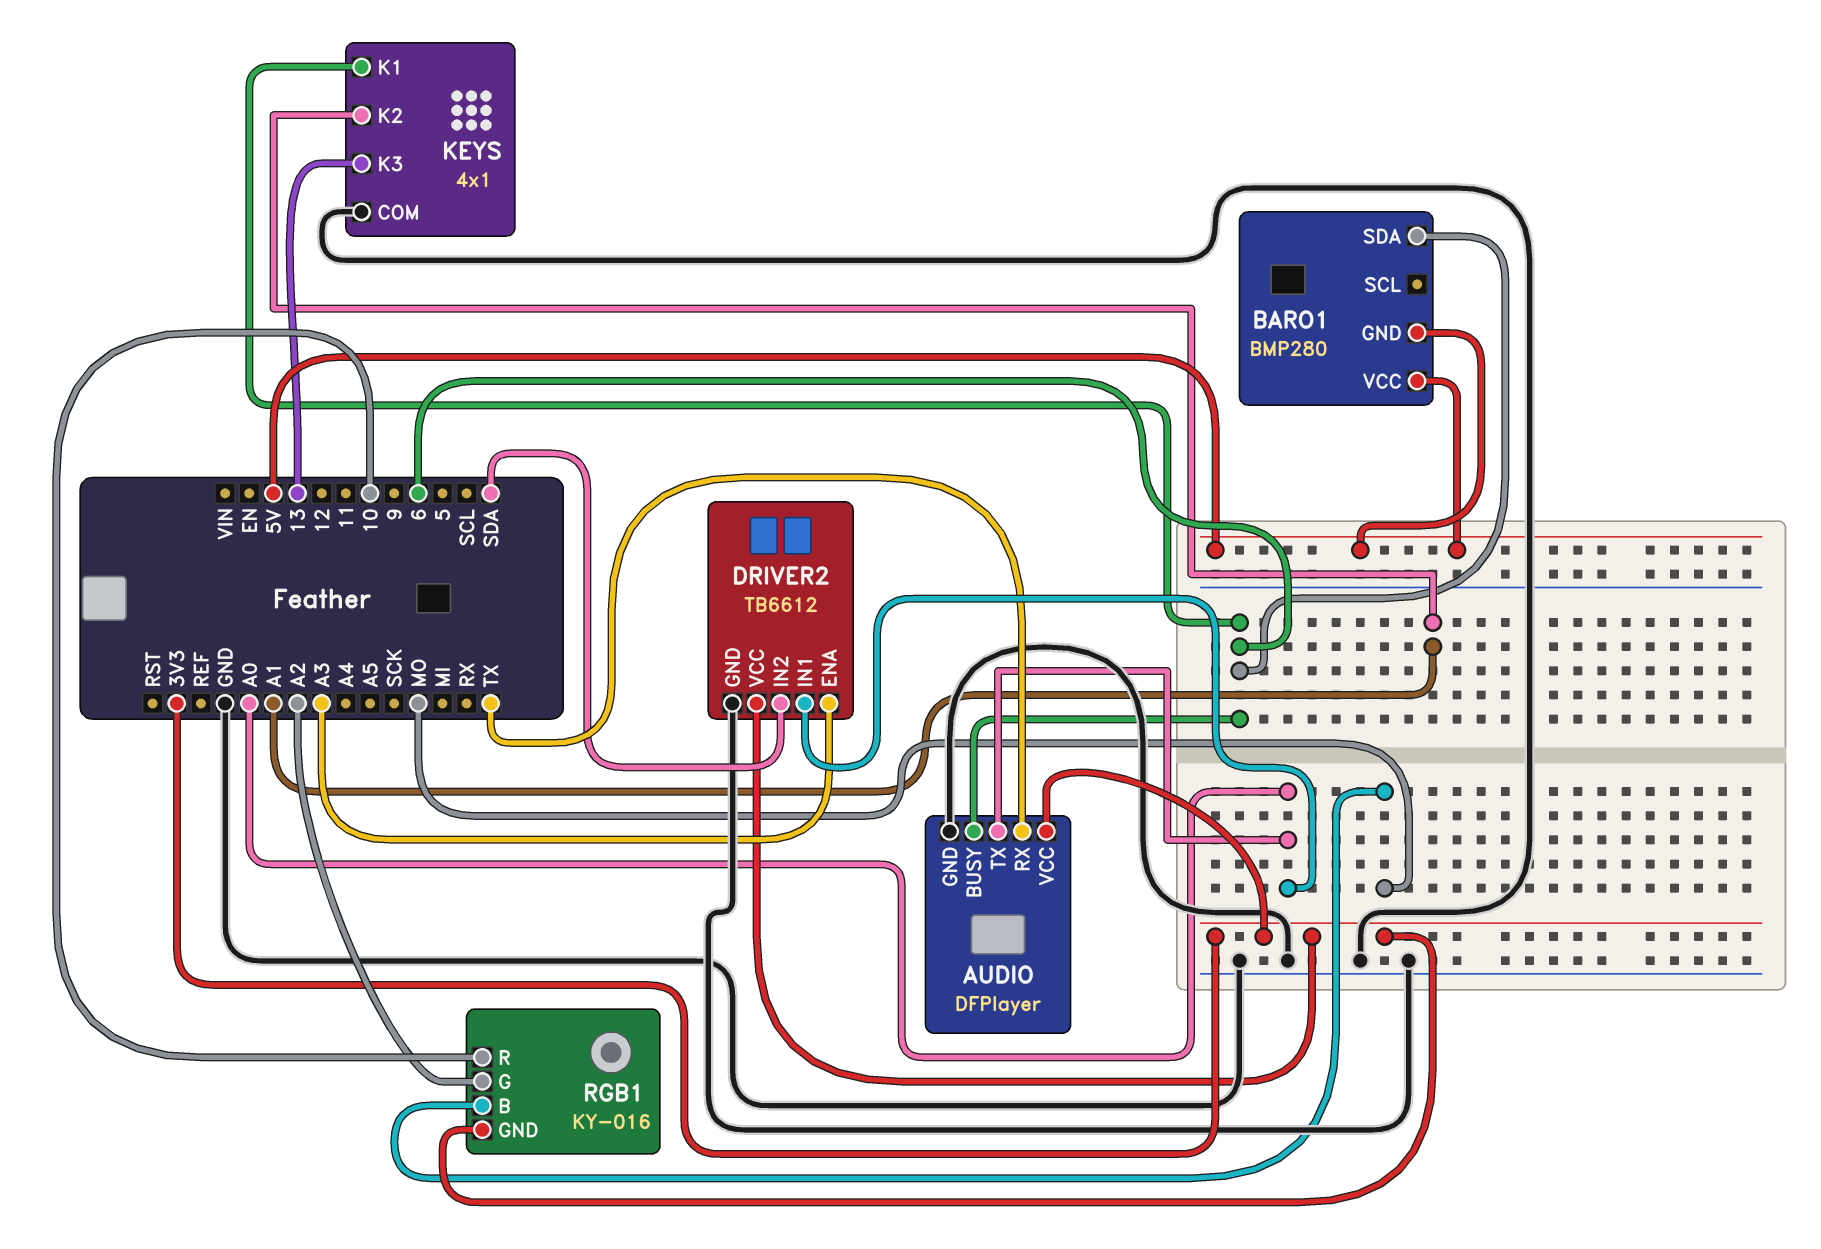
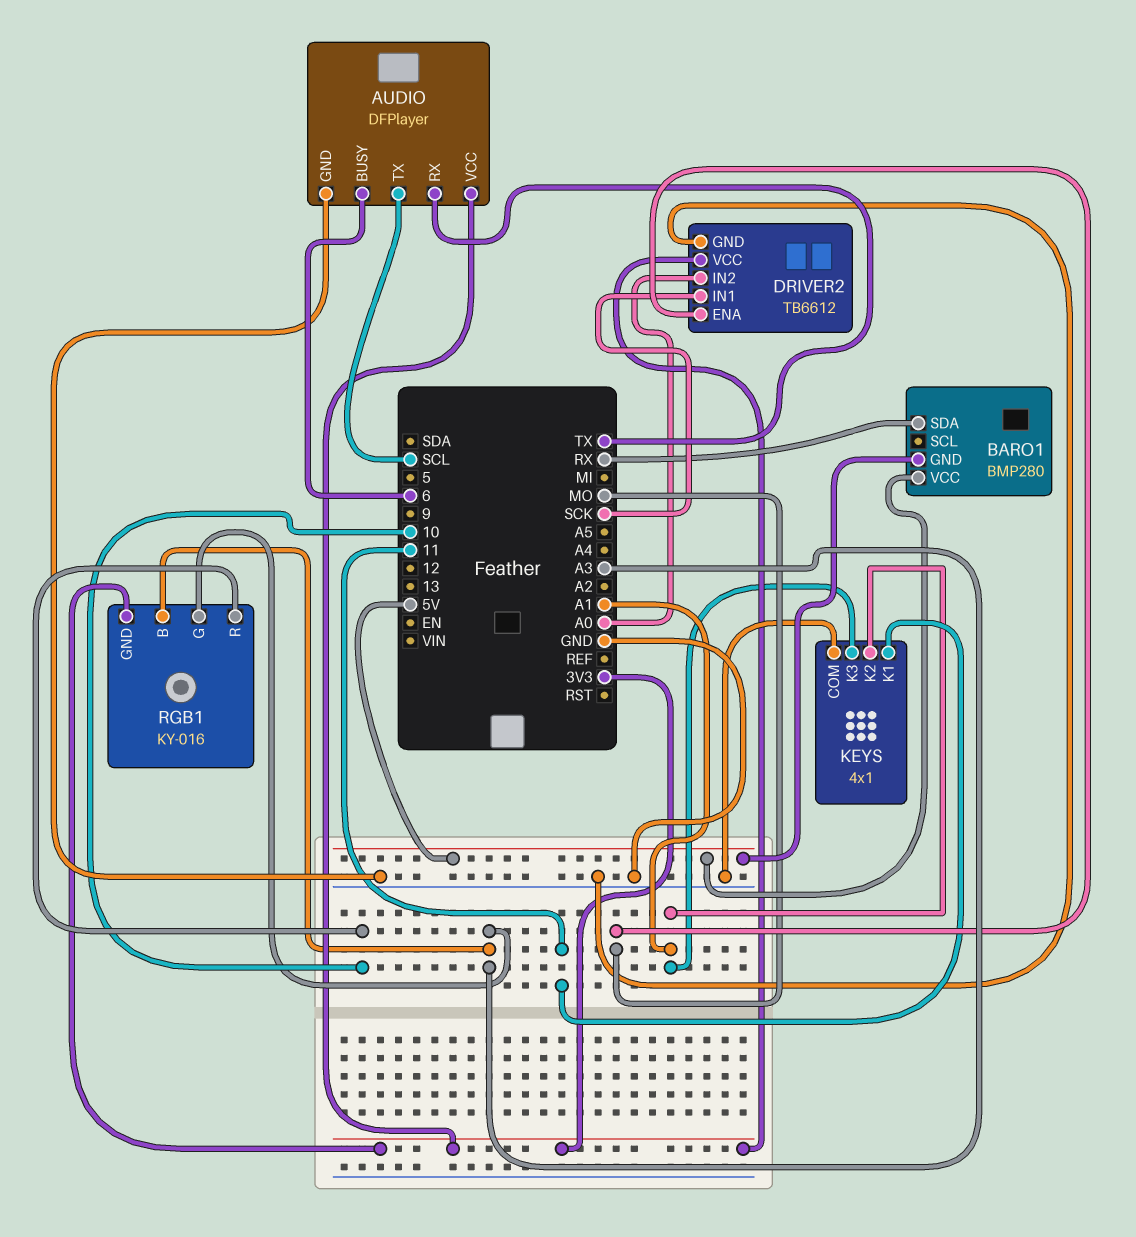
AUDIO pin TX: A0 -> SCL
BARO1 pin SDA: 6 -> RX
DRIVER2 pin ENA: A3 -> MO
DRIVER2 pin IN1: A0 -> SCK
DRIVER2 pin IN2: SDA -> A0
KEYS pin K1: 6 -> 11
KEYS pin K3: 13 -> A1
RGB1 pin B: MO -> A3
RGB1 pin G: A2 -> A3

